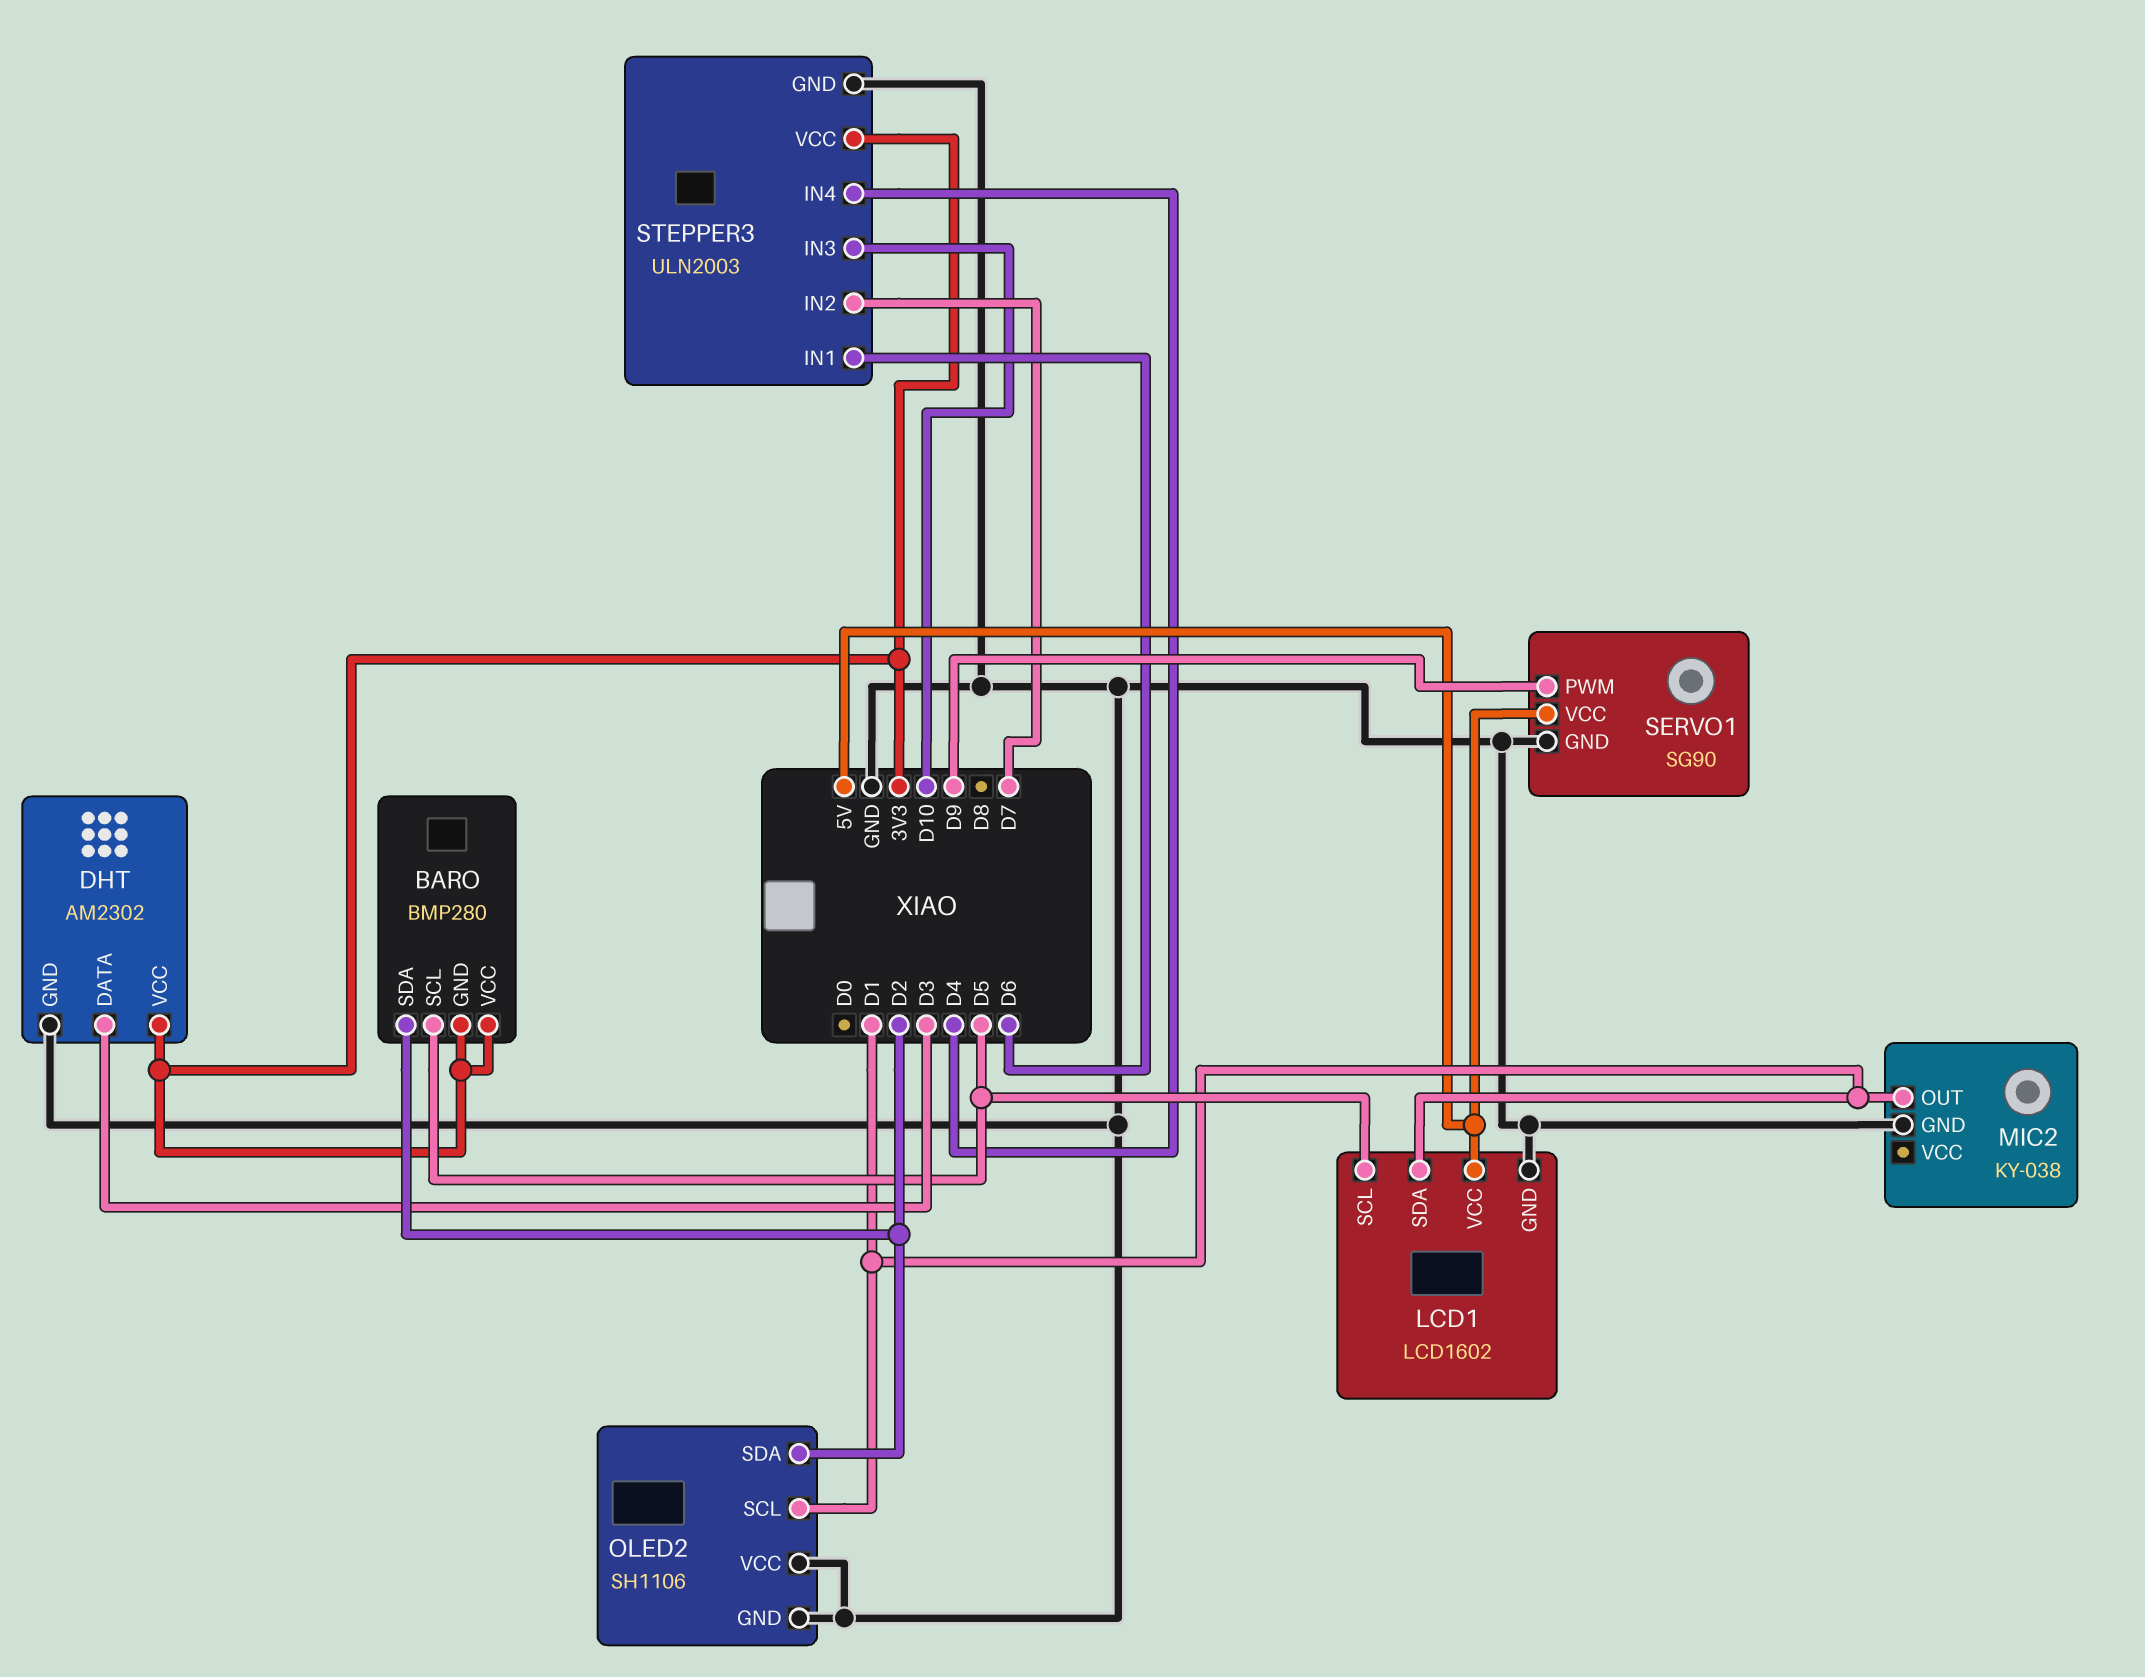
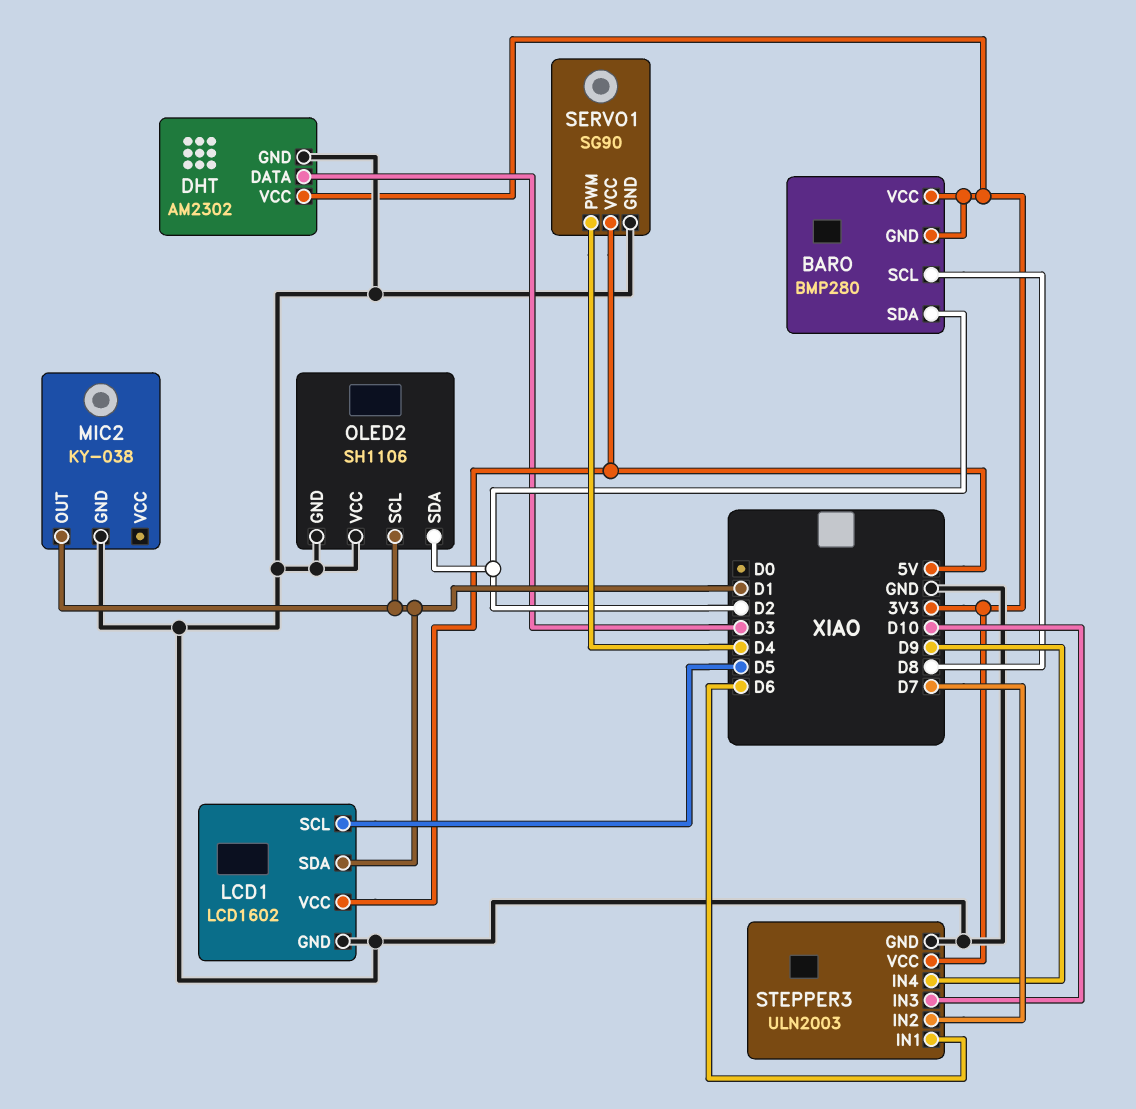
BARO pin SCL: D5 -> D8
SERVO1 pin PWM: D9 -> D4
STEPPER3 pin IN4: D4 -> D9

